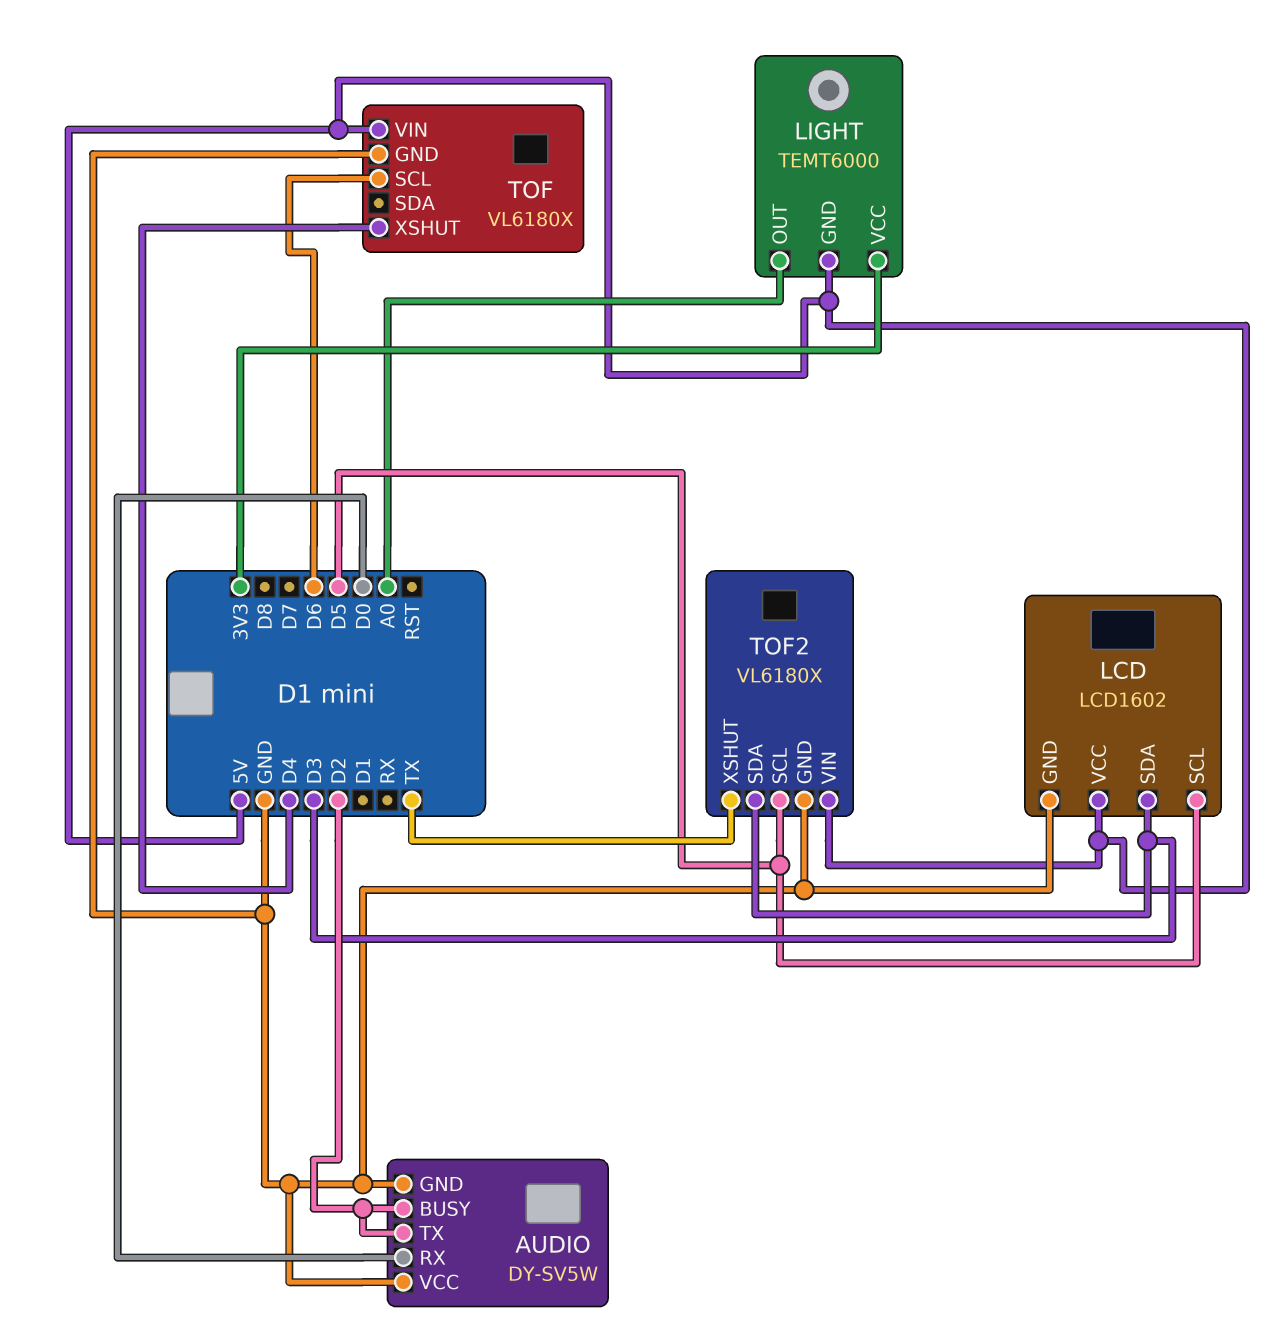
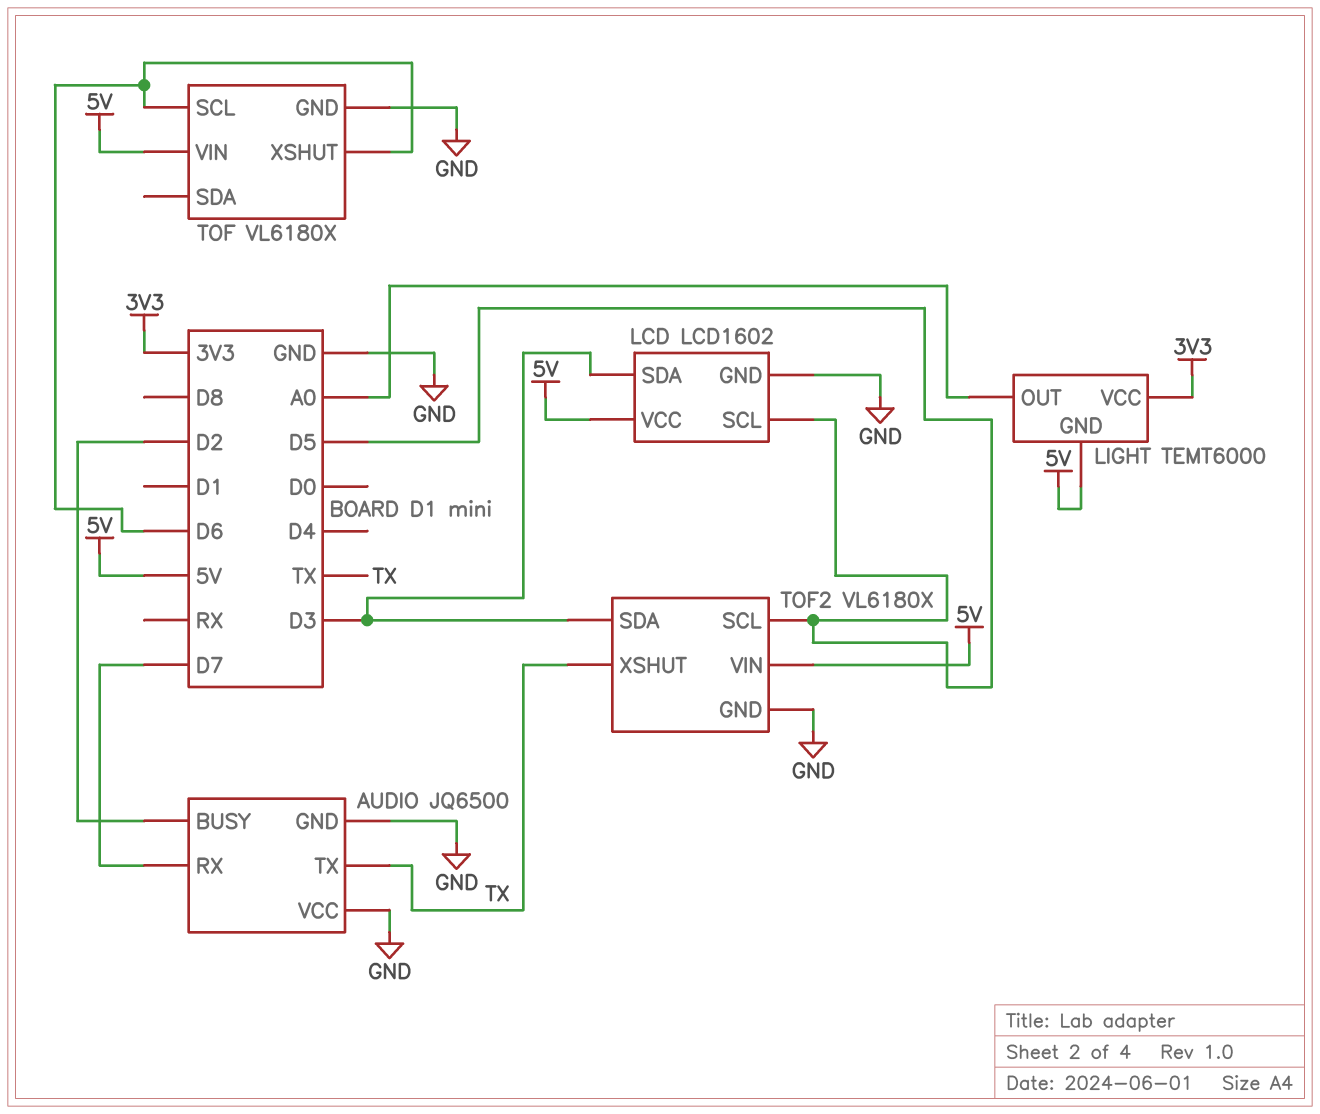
AUDIO: DY-SV5W -> JQ6500
AUDIO pin RX: D0 -> D7
AUDIO pin TX: D2 -> TX
TOF pin XSHUT: D4 -> D6

